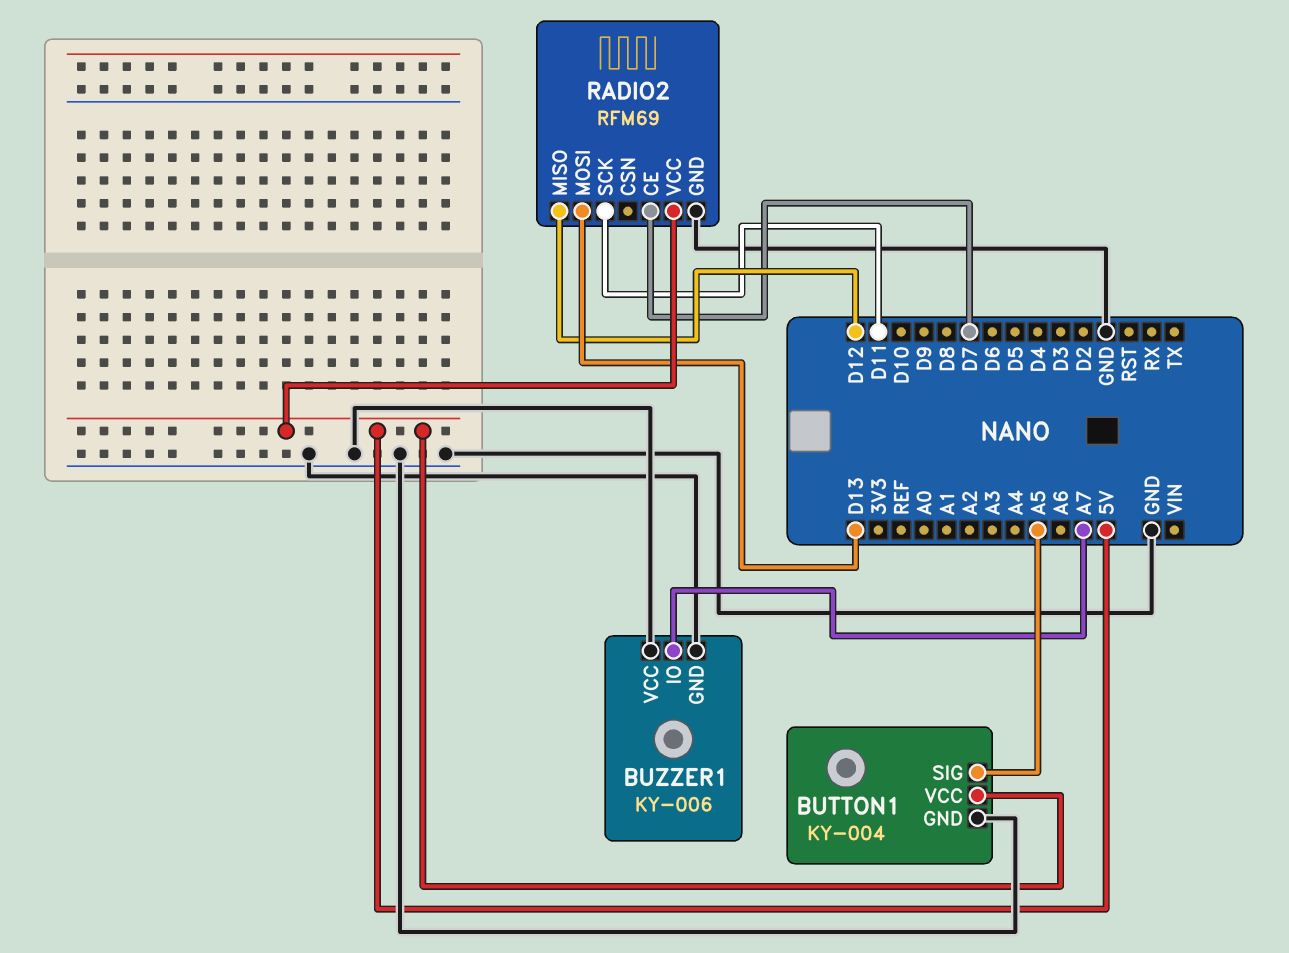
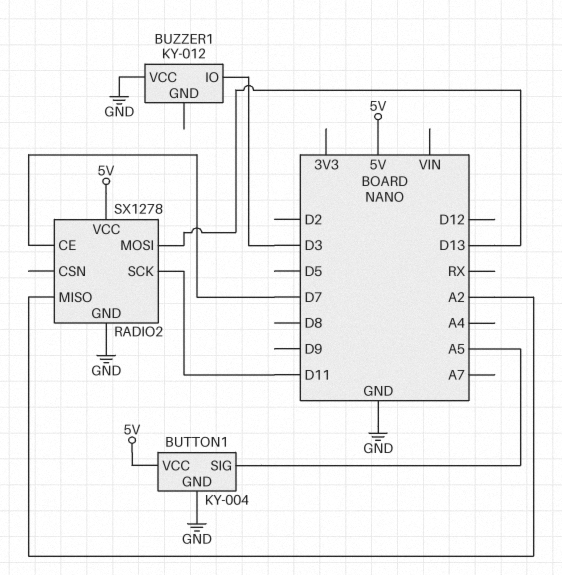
BUZZER1: KY-006 -> KY-012
BUZZER1 pin GND: GND -> none
BUZZER1 pin IO: A7 -> D3
RADIO2: RFM69 -> SX1278
RADIO2 pin MISO: D12 -> A2

